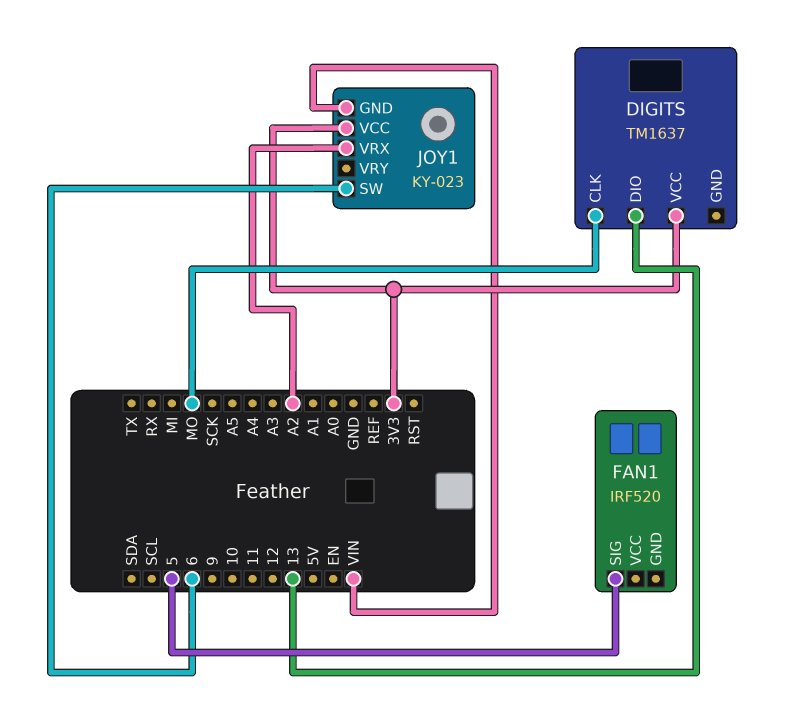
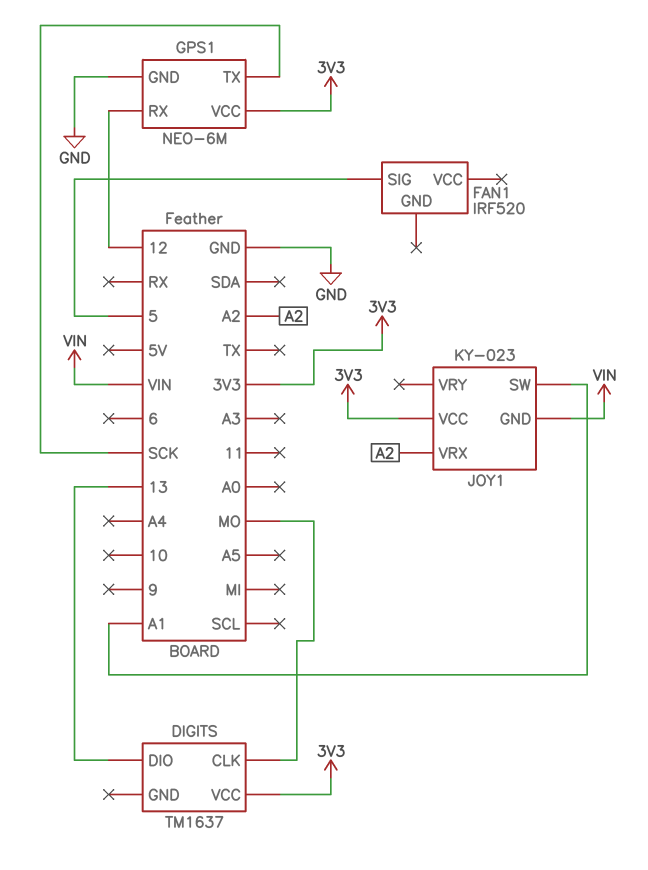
GPS1: none -> NEO-6M
GPS1 pin GND: none -> GND
GPS1 pin RX: none -> 12
GPS1 pin TX: none -> SCK
GPS1 pin VCC: none -> 3V3
JOY1 pin SW: 6 -> A1

